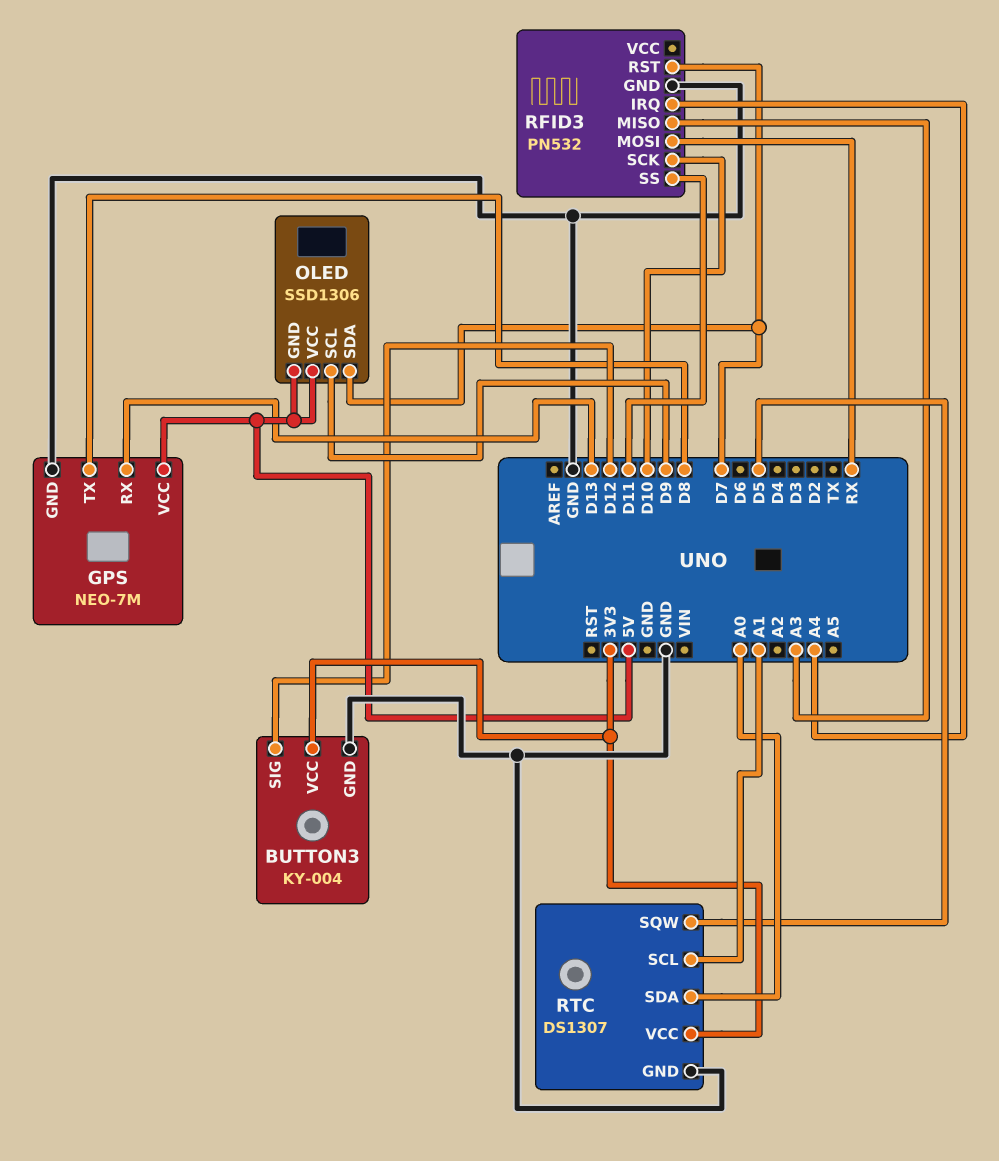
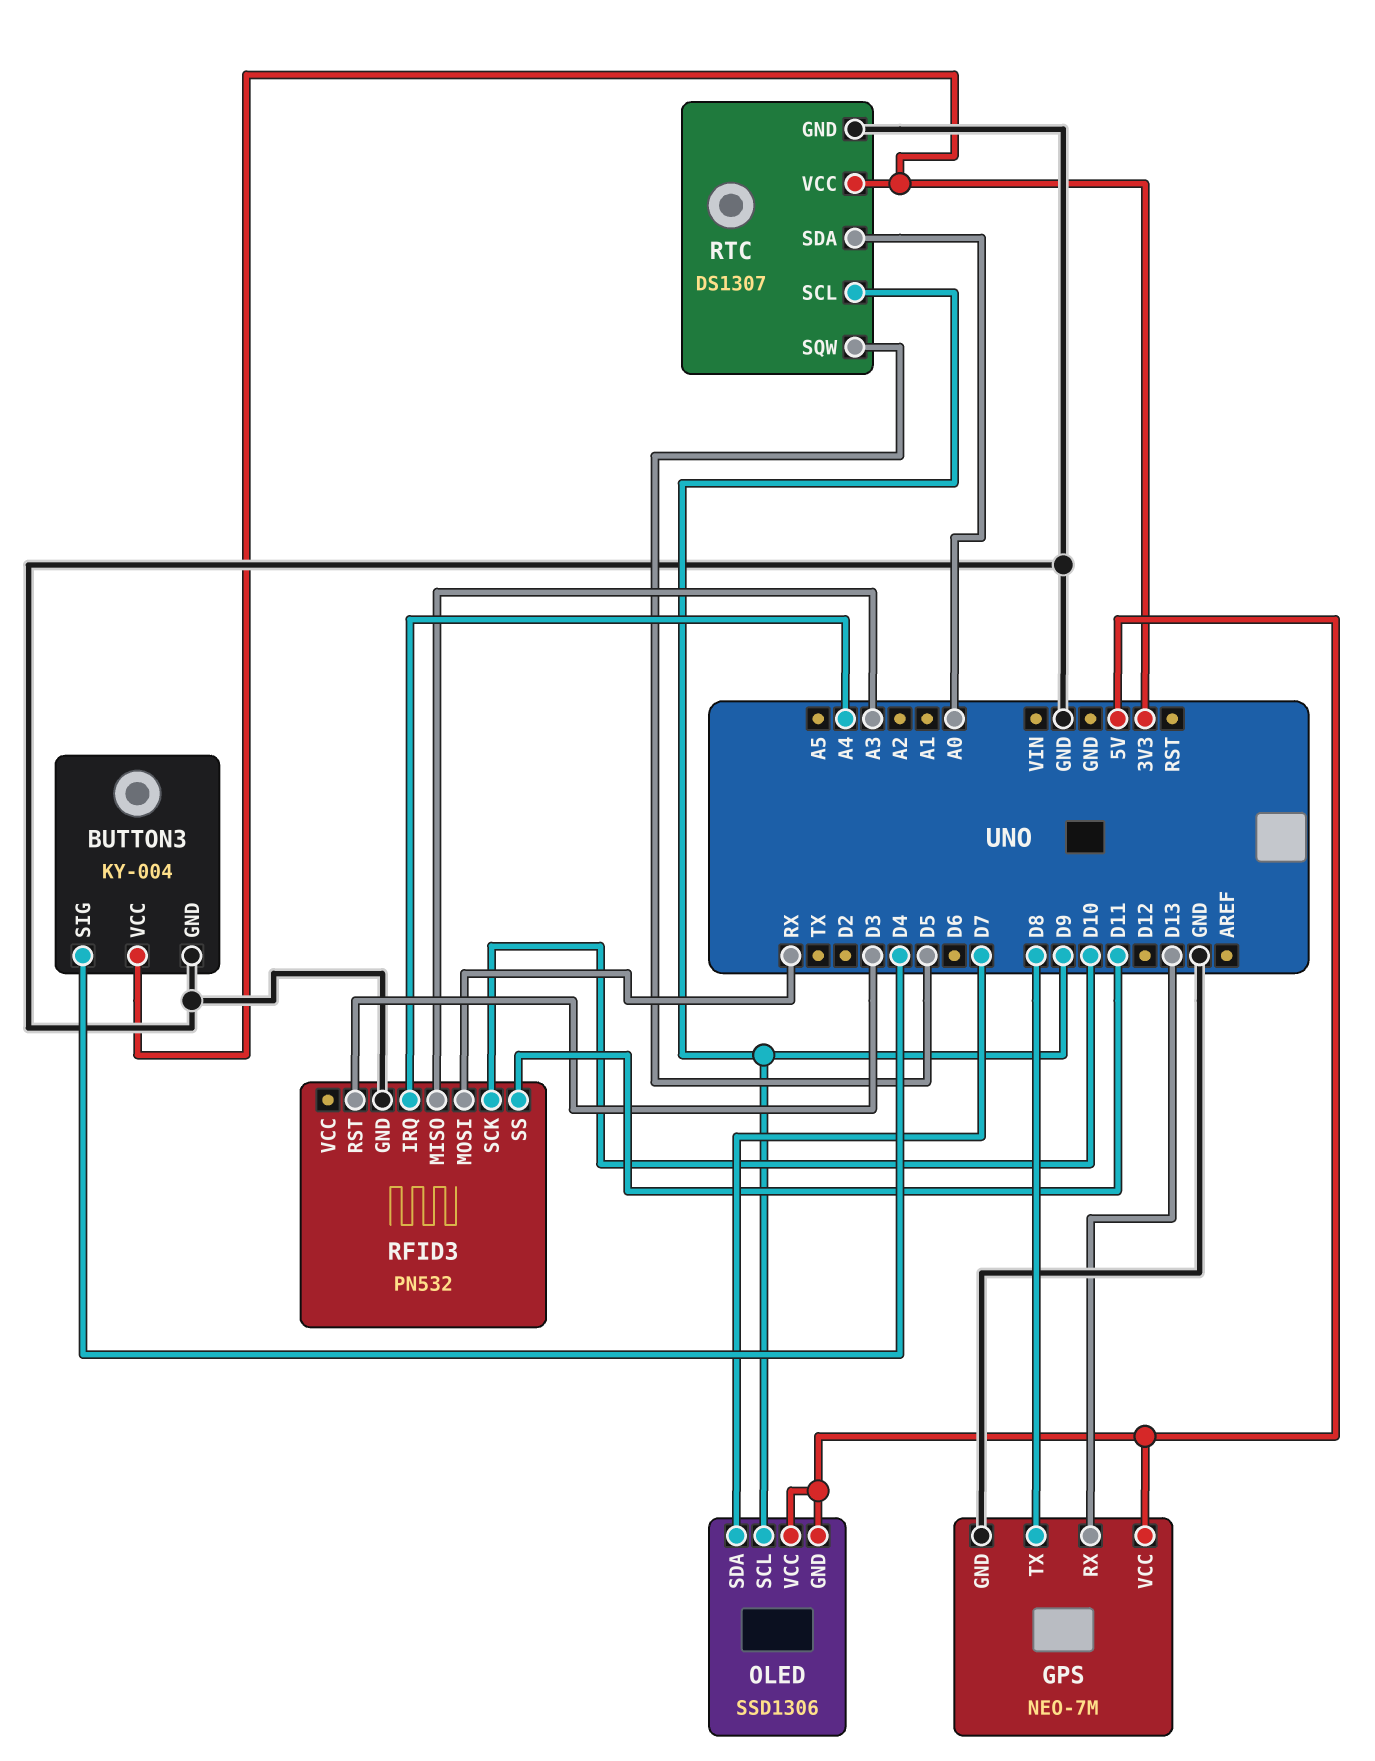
BUTTON3 pin SIG: D12 -> D4
RFID3 pin RST: D7 -> D3
RTC pin SCL: A1 -> D9

